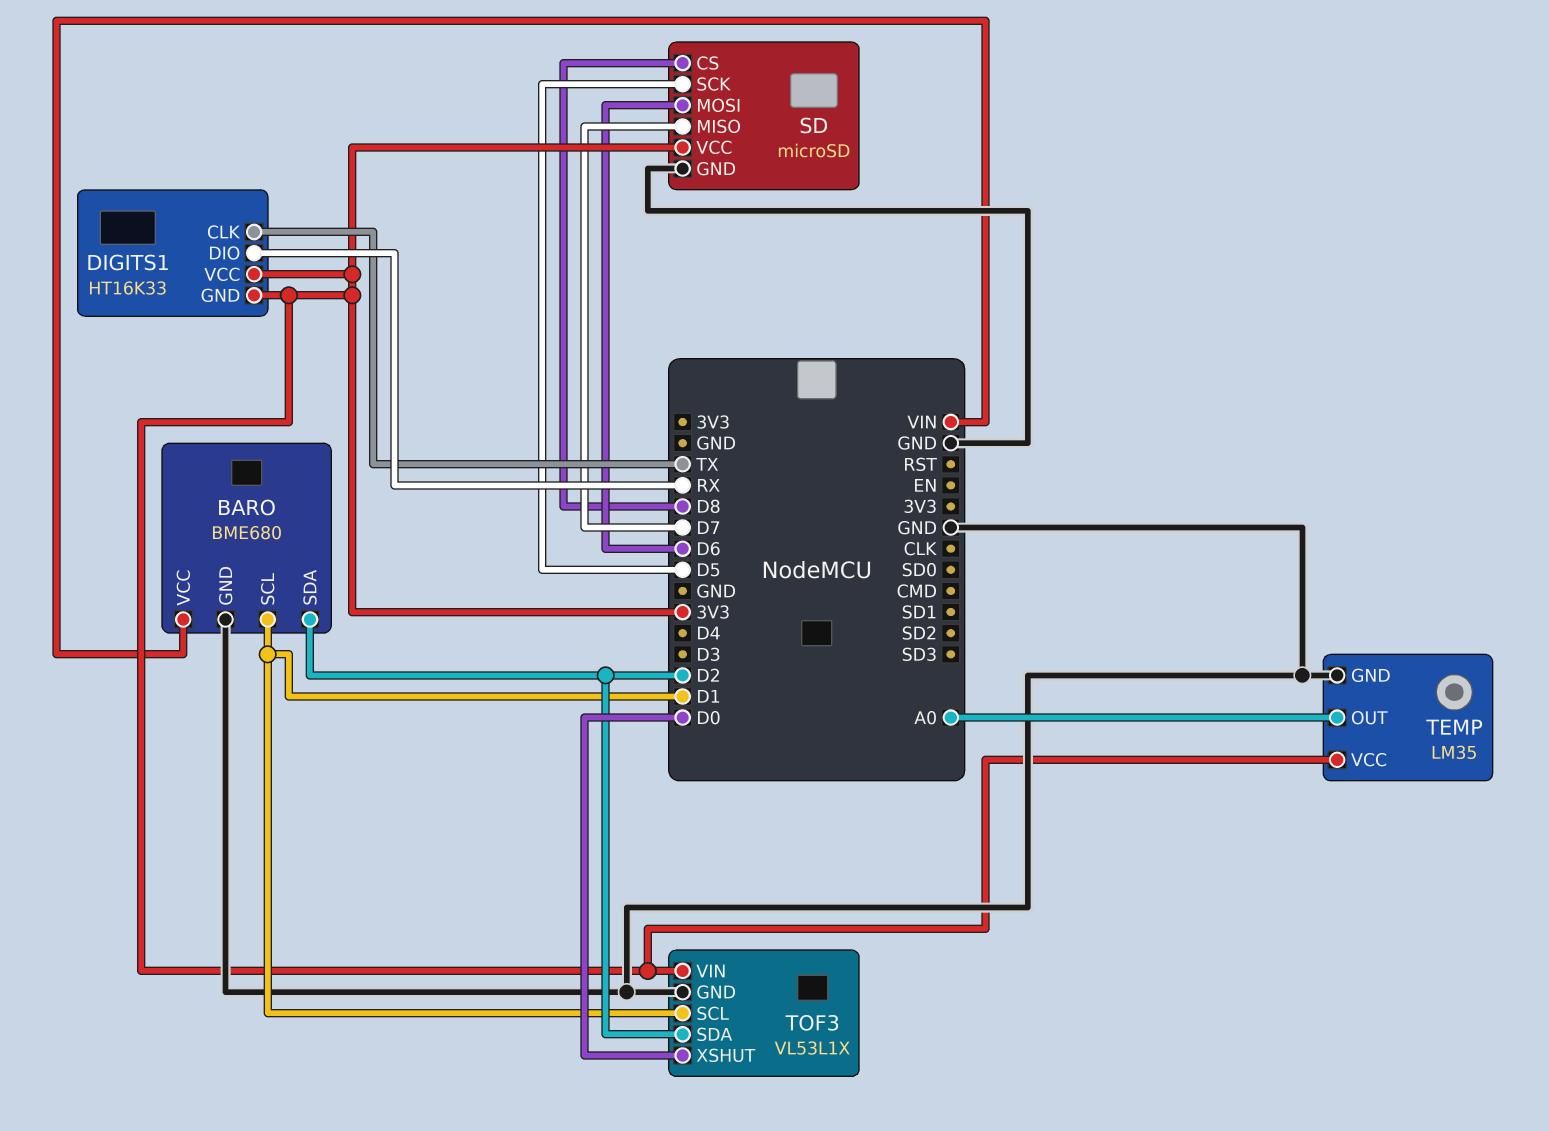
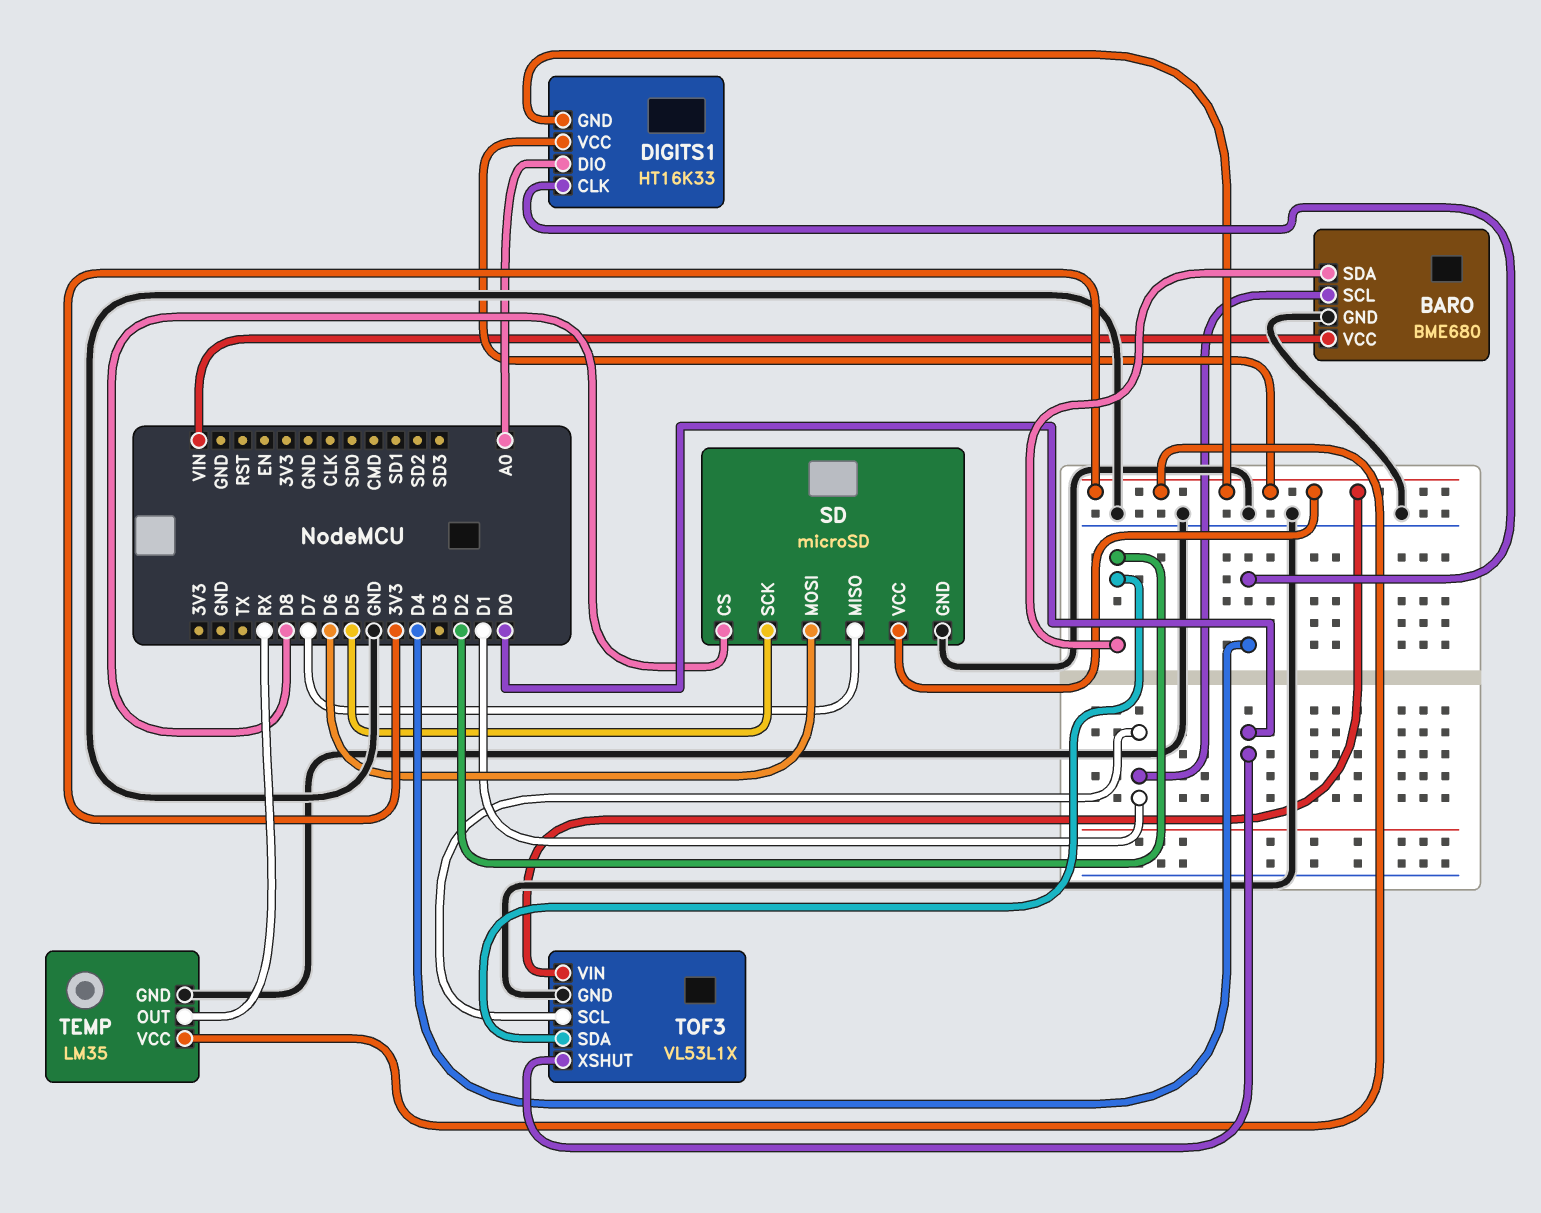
DIGITS1 pin CLK: TX -> D4
DIGITS1 pin DIO: RX -> A0
TEMP pin OUT: A0 -> RX

